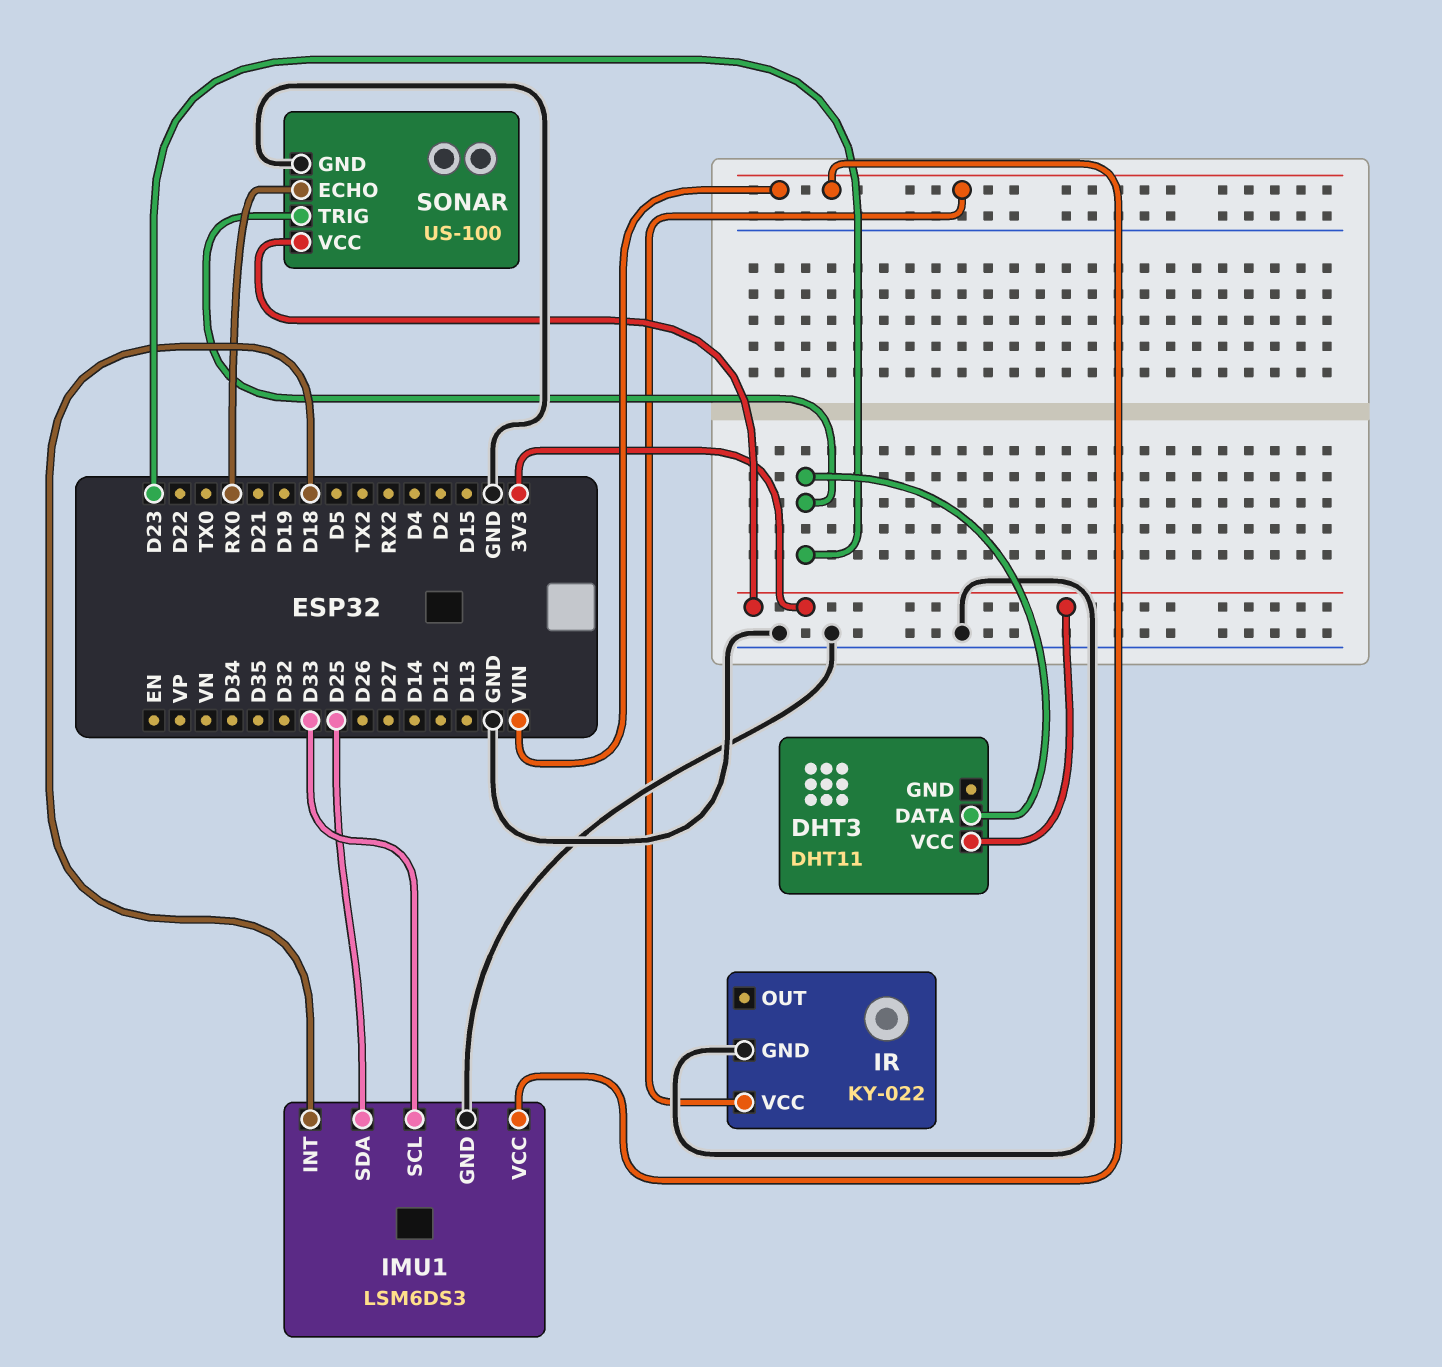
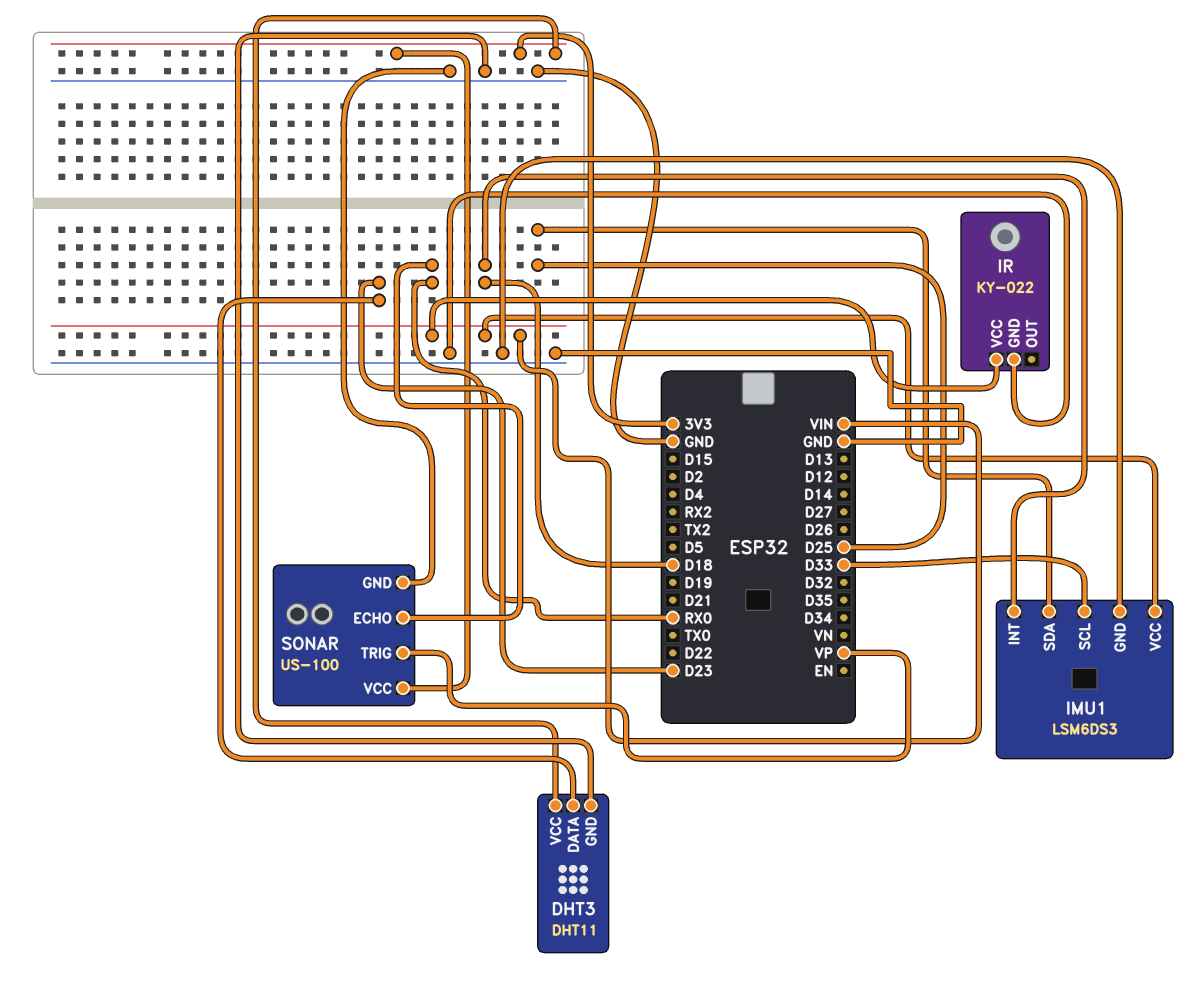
DHT3 pin GND: none -> GND
SONAR pin TRIG: D23 -> VP

